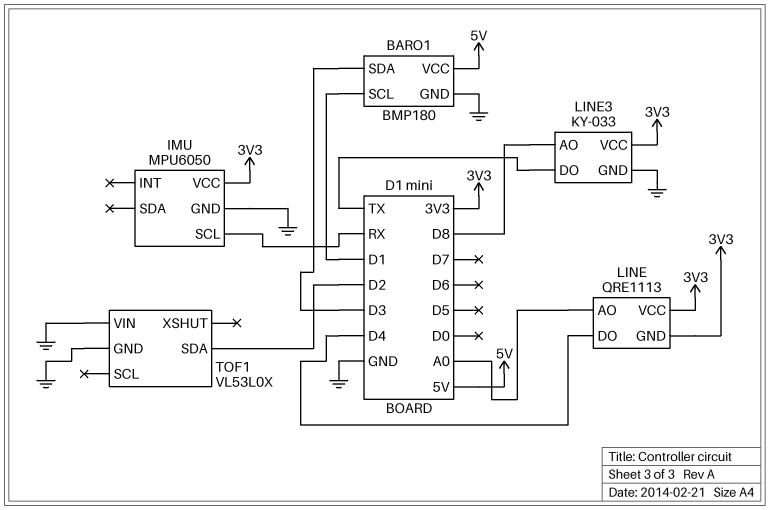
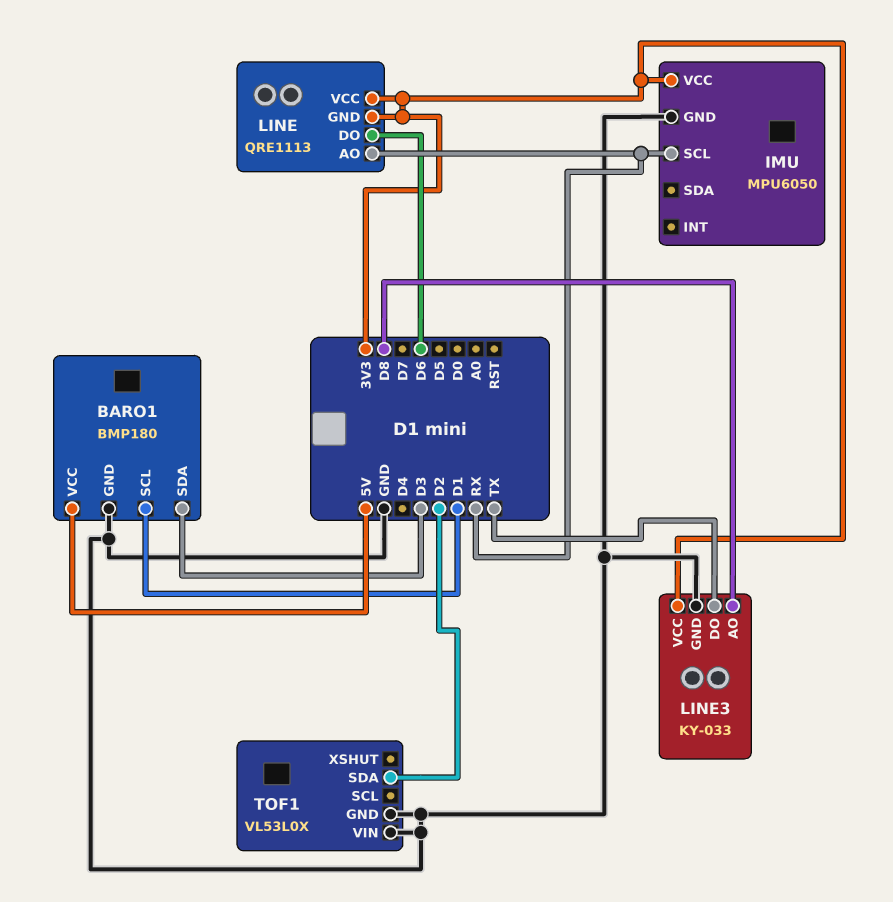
LINE pin AO: A0 -> RX
LINE pin DO: D4 -> D6

